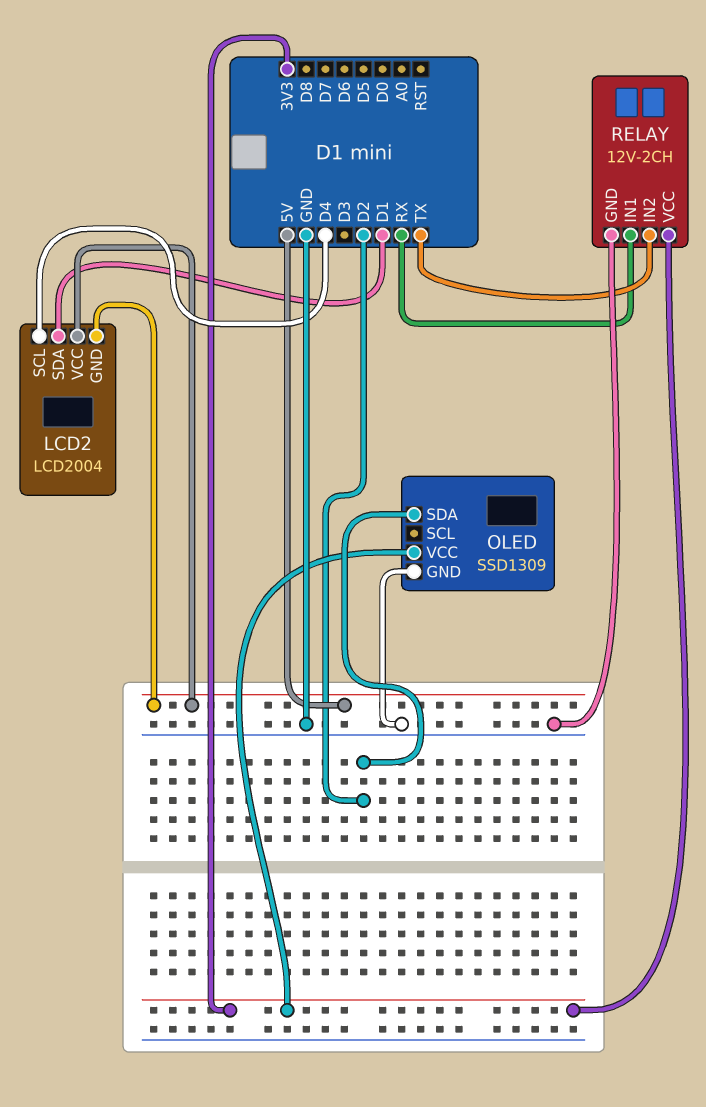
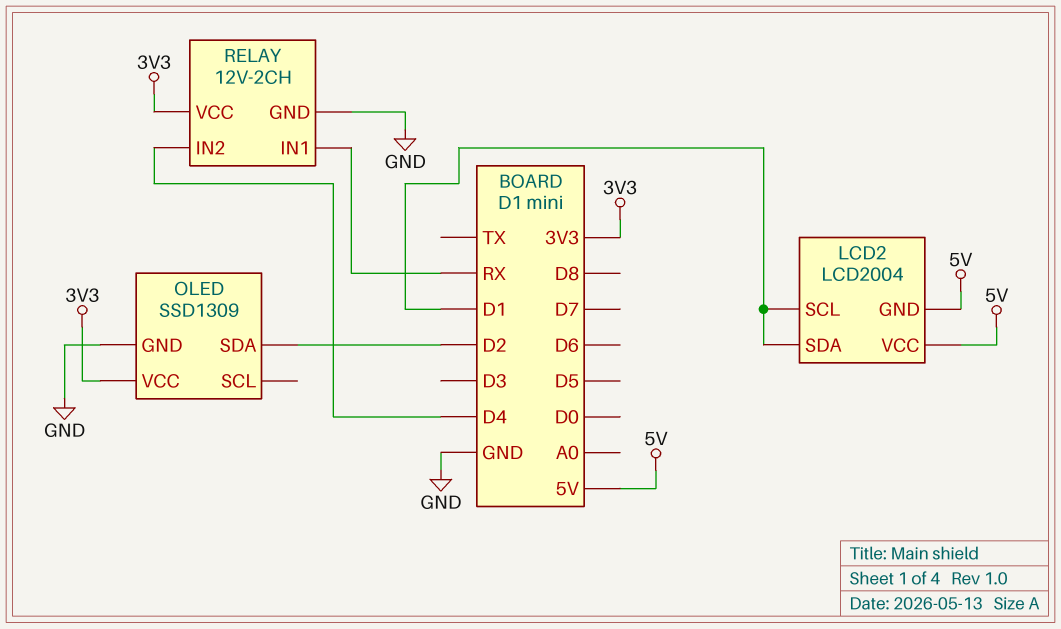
LCD2 pin SCL: D4 -> D1
RELAY pin IN2: TX -> D4

